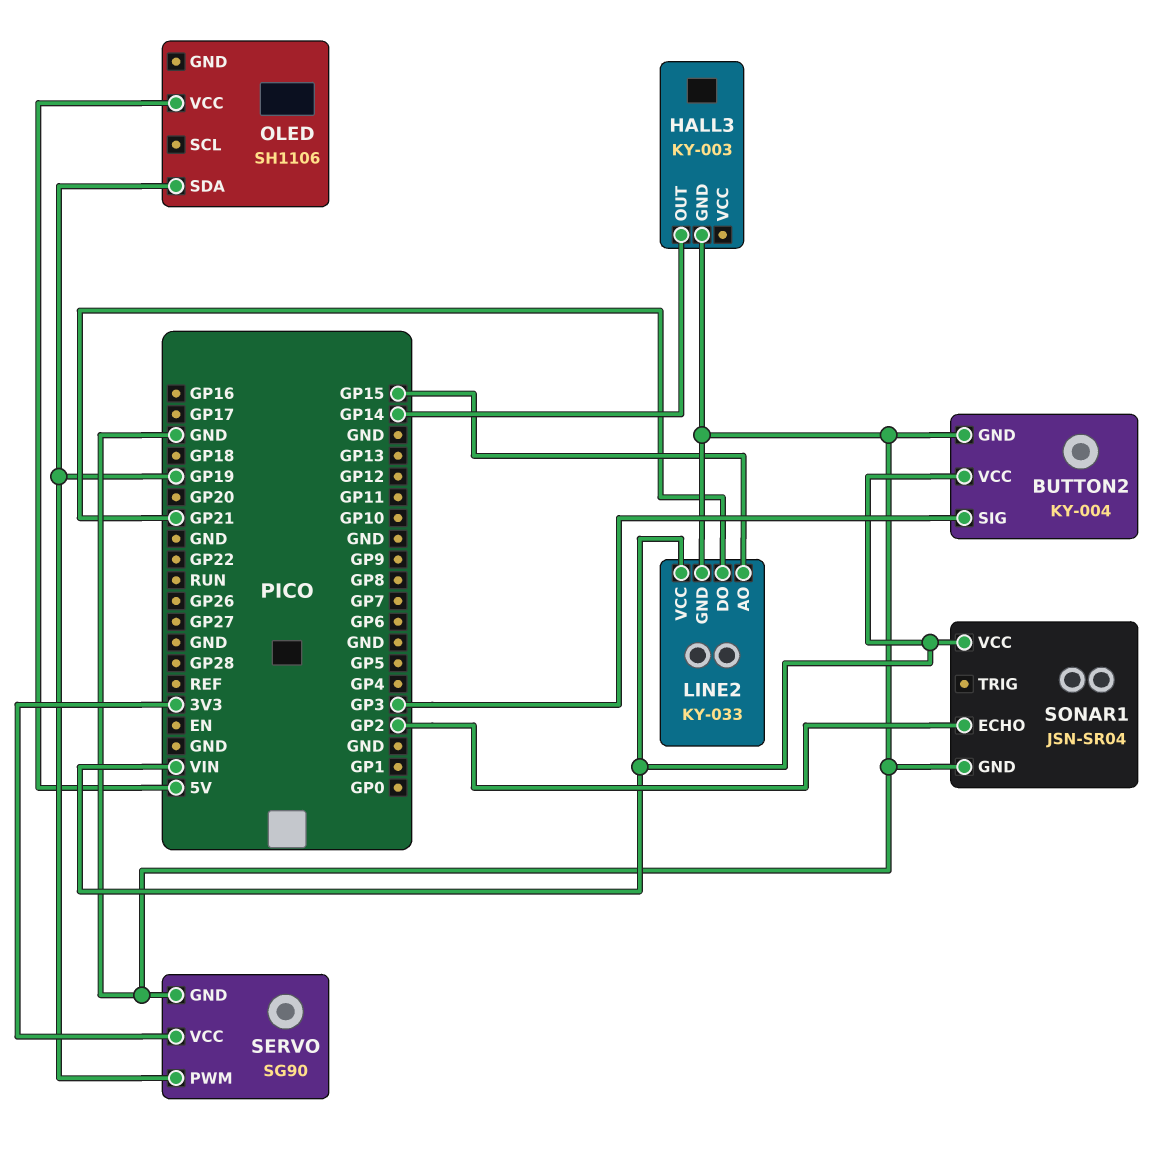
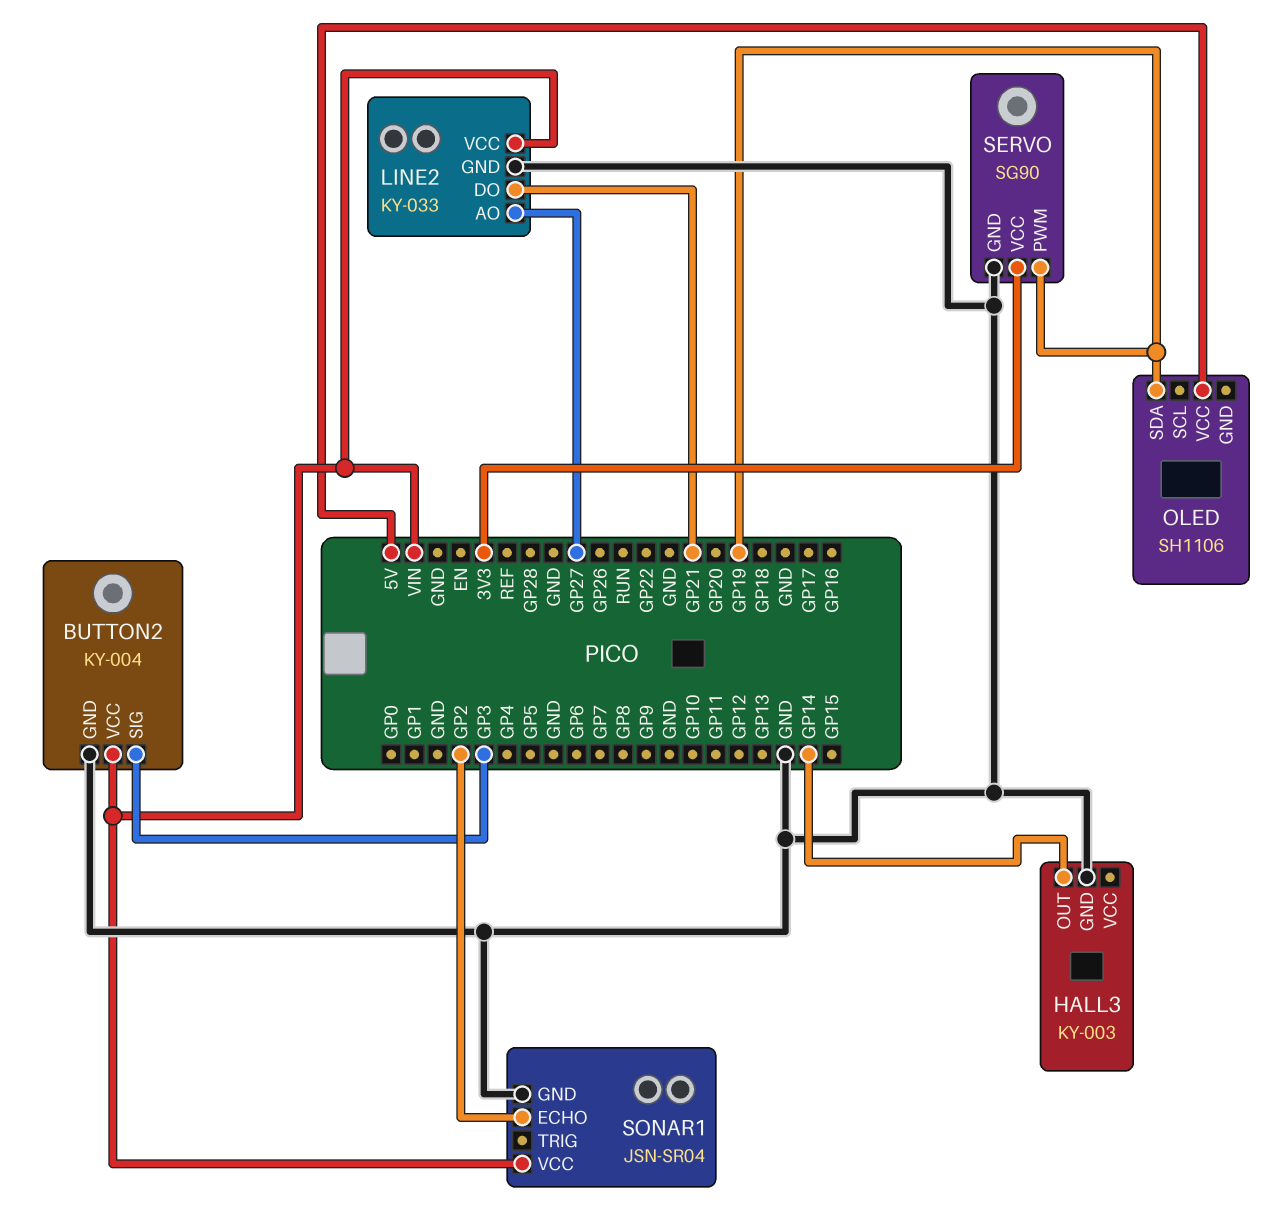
LINE2 pin AO: GP15 -> GP27

